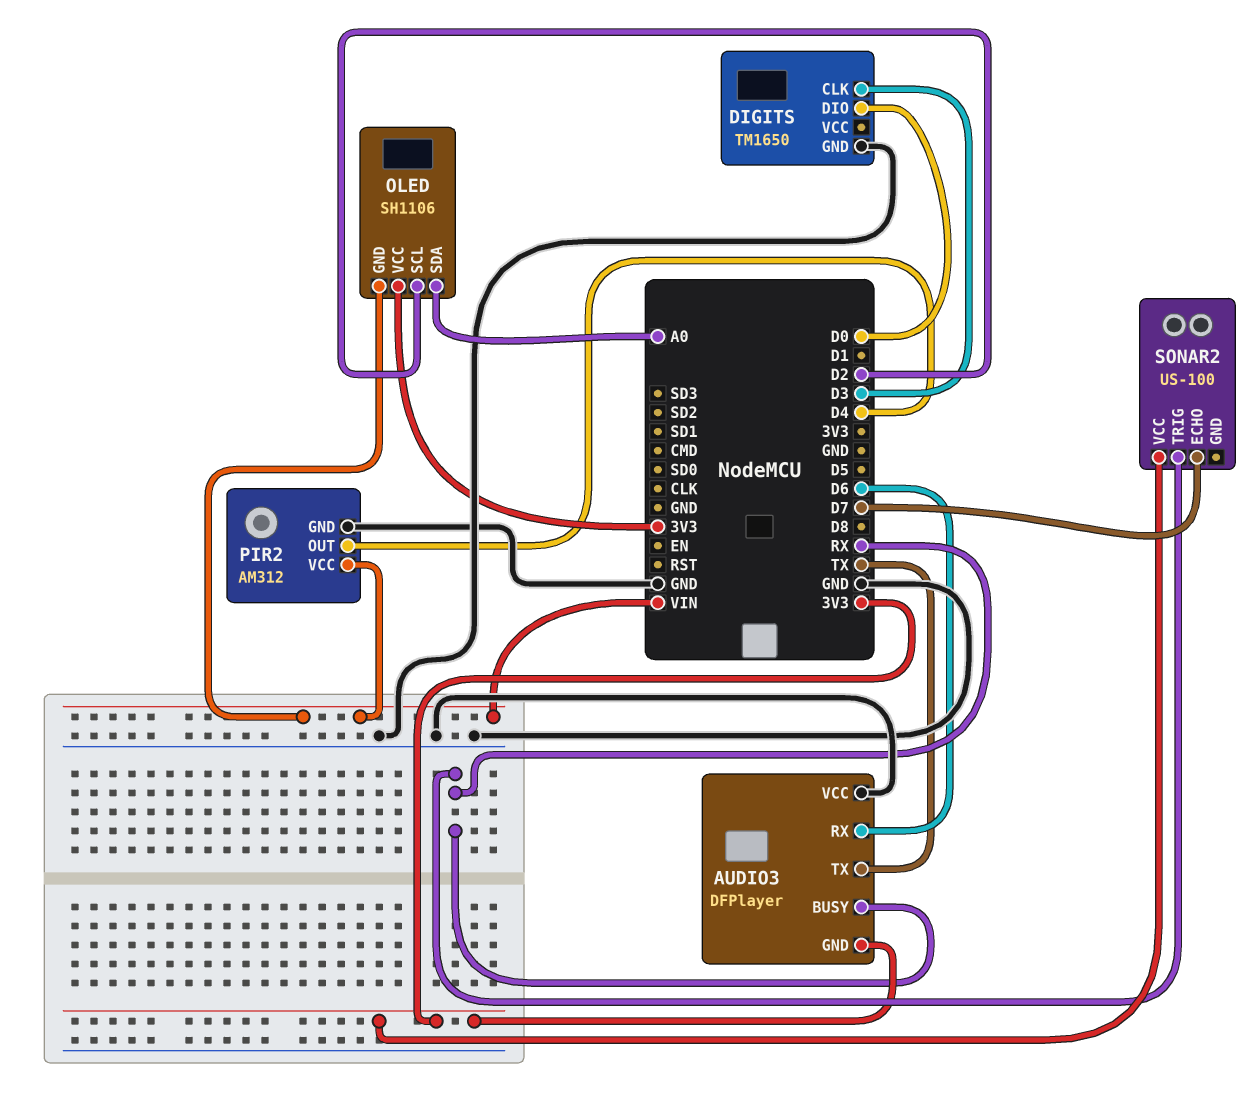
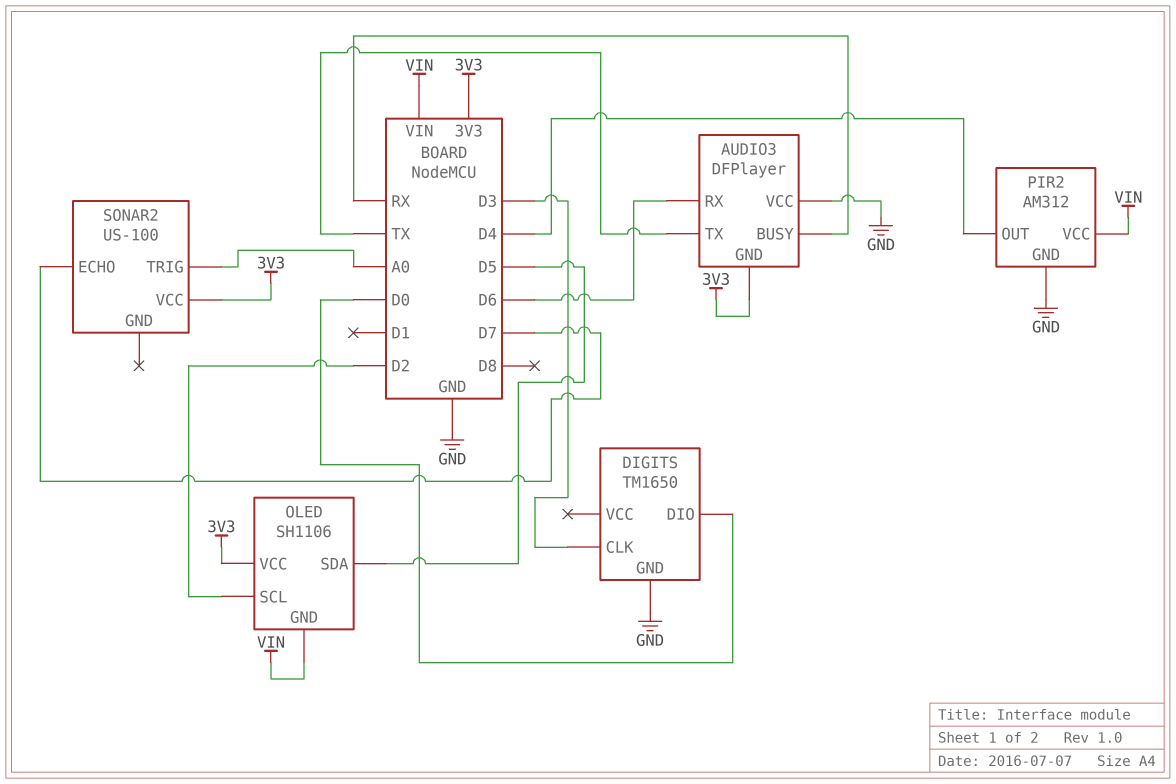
OLED pin SDA: A0 -> D5
SONAR2 pin TRIG: RX -> A0

